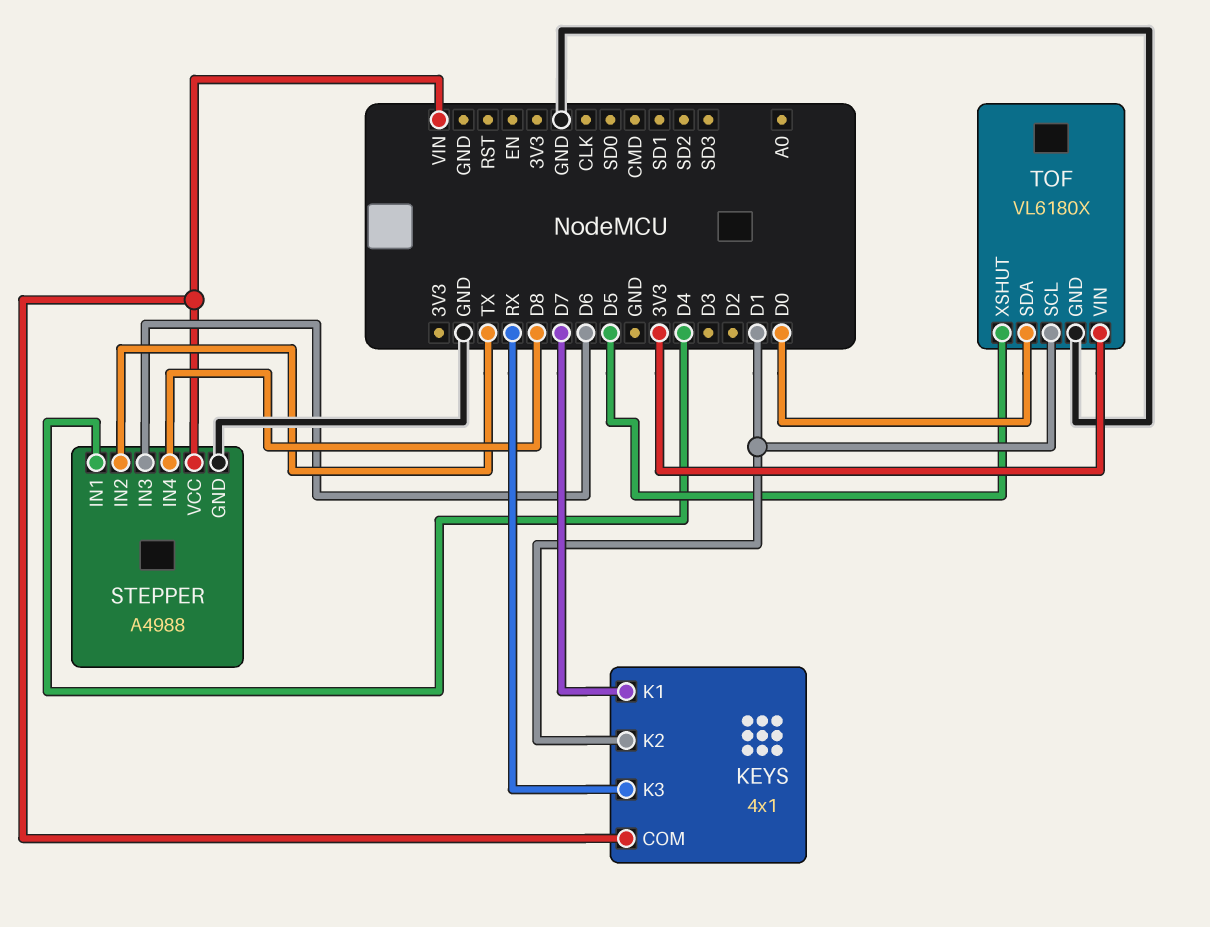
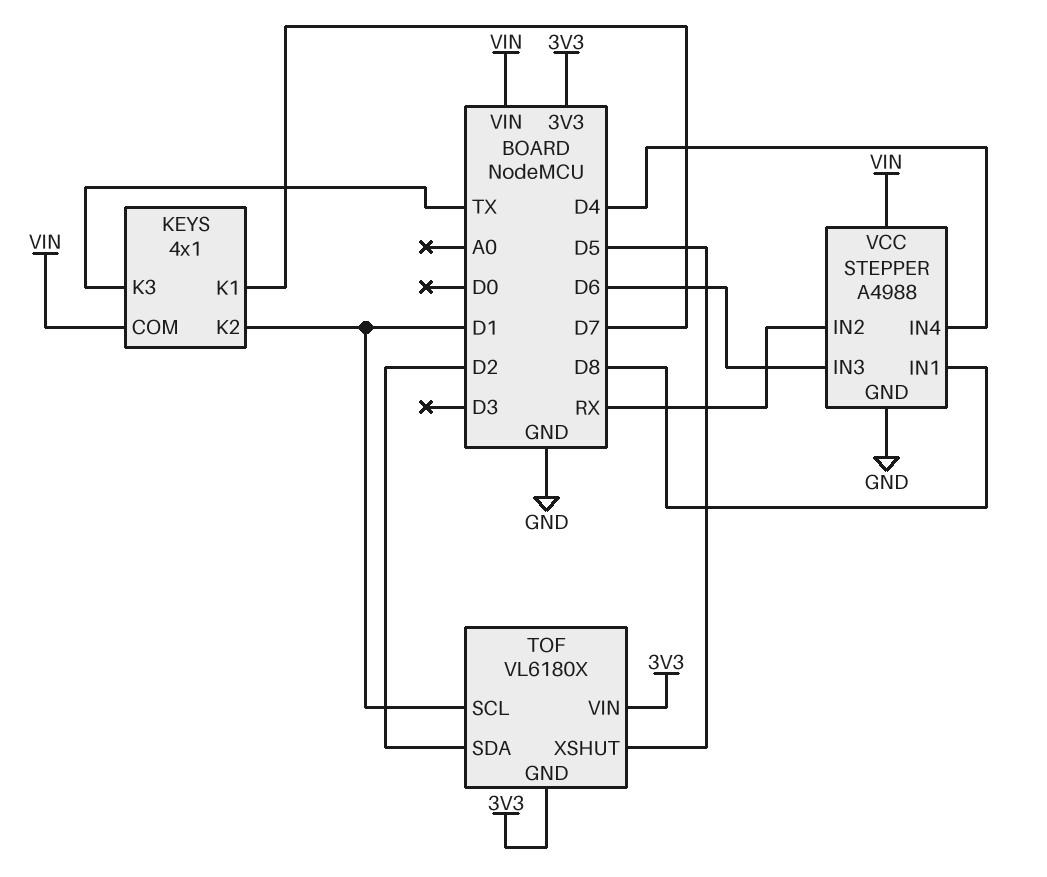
KEYS pin K3: RX -> TX
STEPPER pin IN1: D4 -> D8
STEPPER pin IN2: TX -> RX
STEPPER pin IN4: D8 -> D4
TOF pin GND: GND -> 3V3
TOF pin SDA: D0 -> D2

